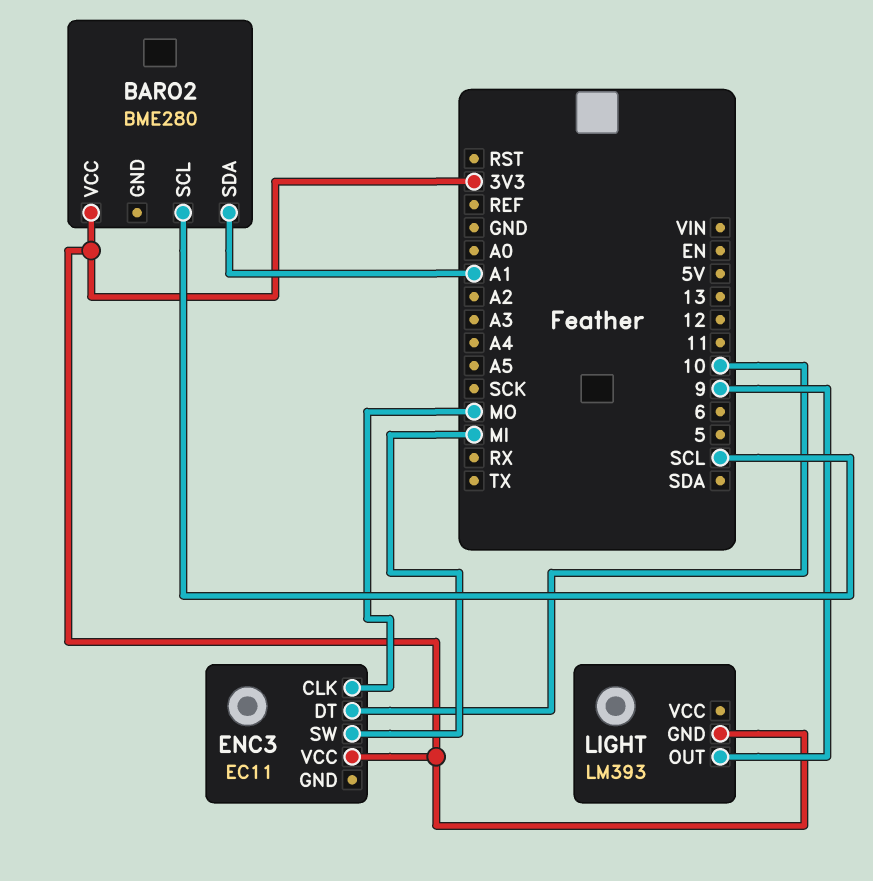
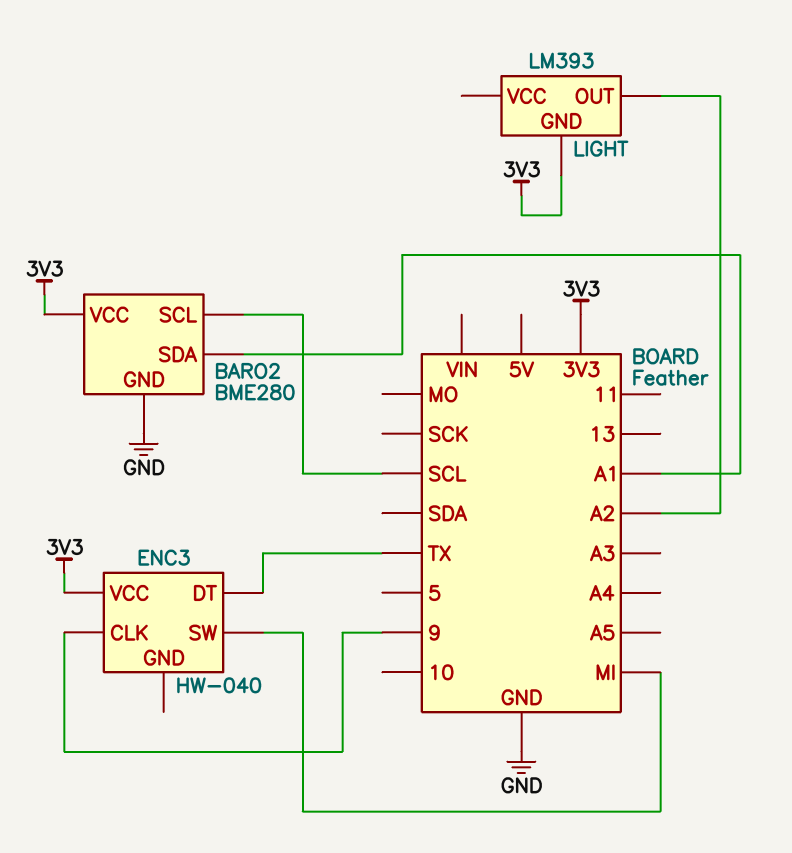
BARO2 pin GND: none -> GND
ENC3: EC11 -> HW-040
ENC3 pin CLK: MO -> 9
ENC3 pin DT: 10 -> TX
LIGHT pin OUT: 9 -> A2

